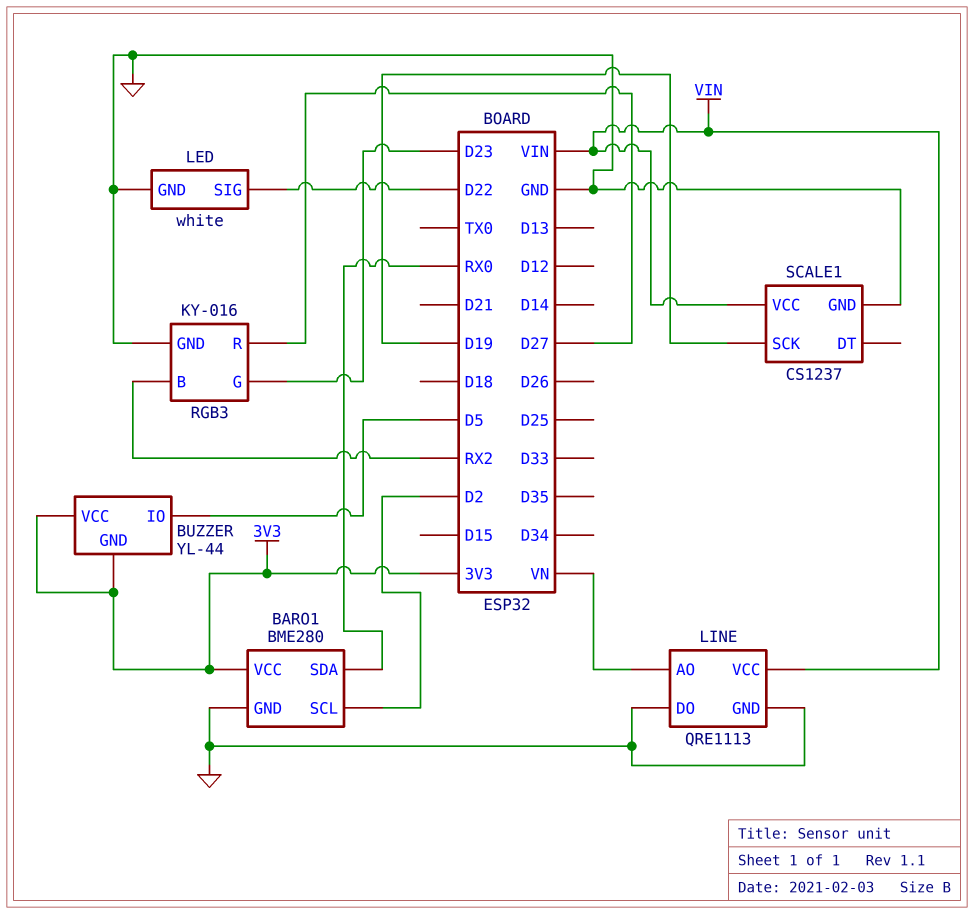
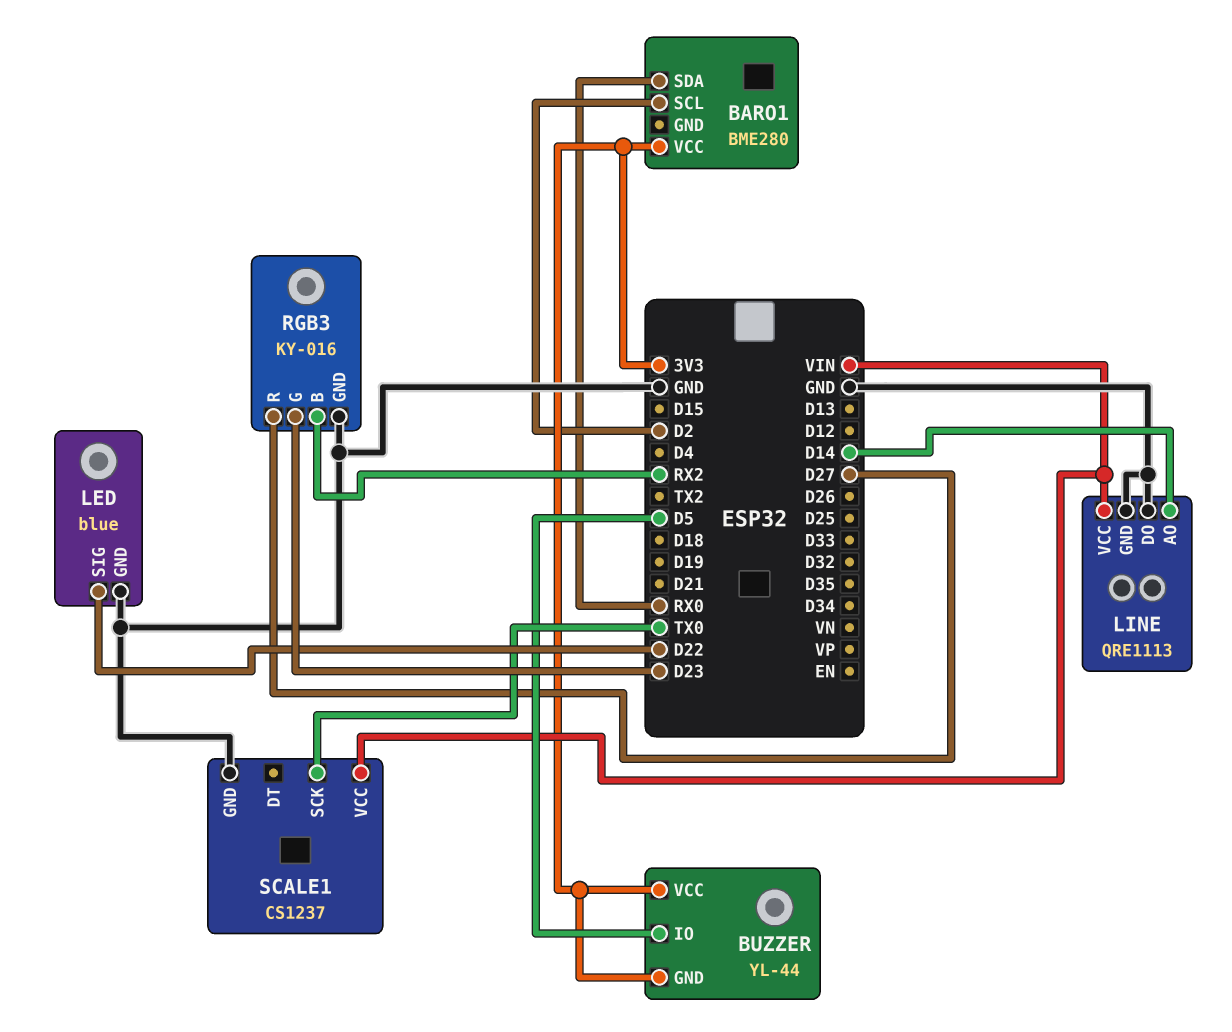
BARO1 pin GND: GND -> none
LED: white -> blue
LINE pin AO: VN -> D14
SCALE1 pin SCK: D19 -> TX0

